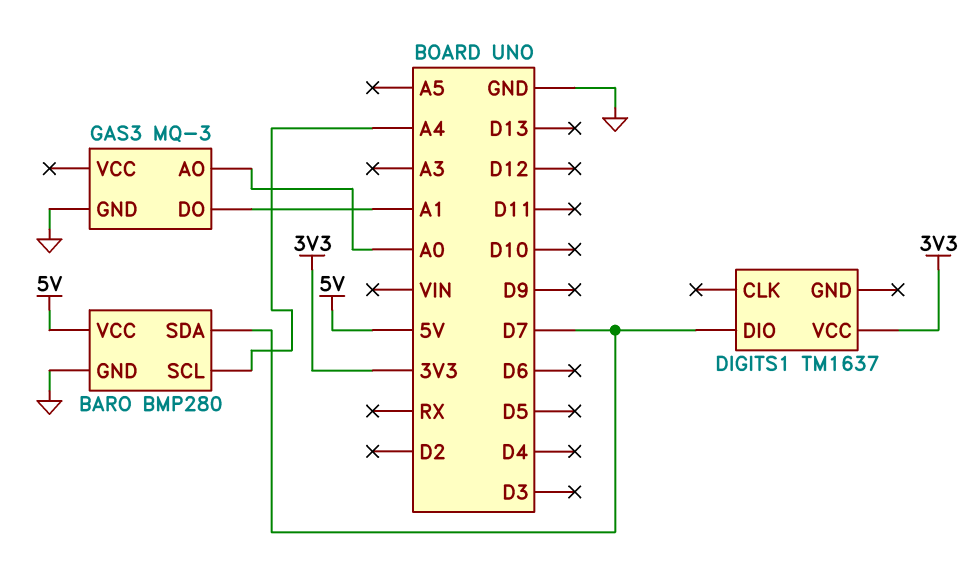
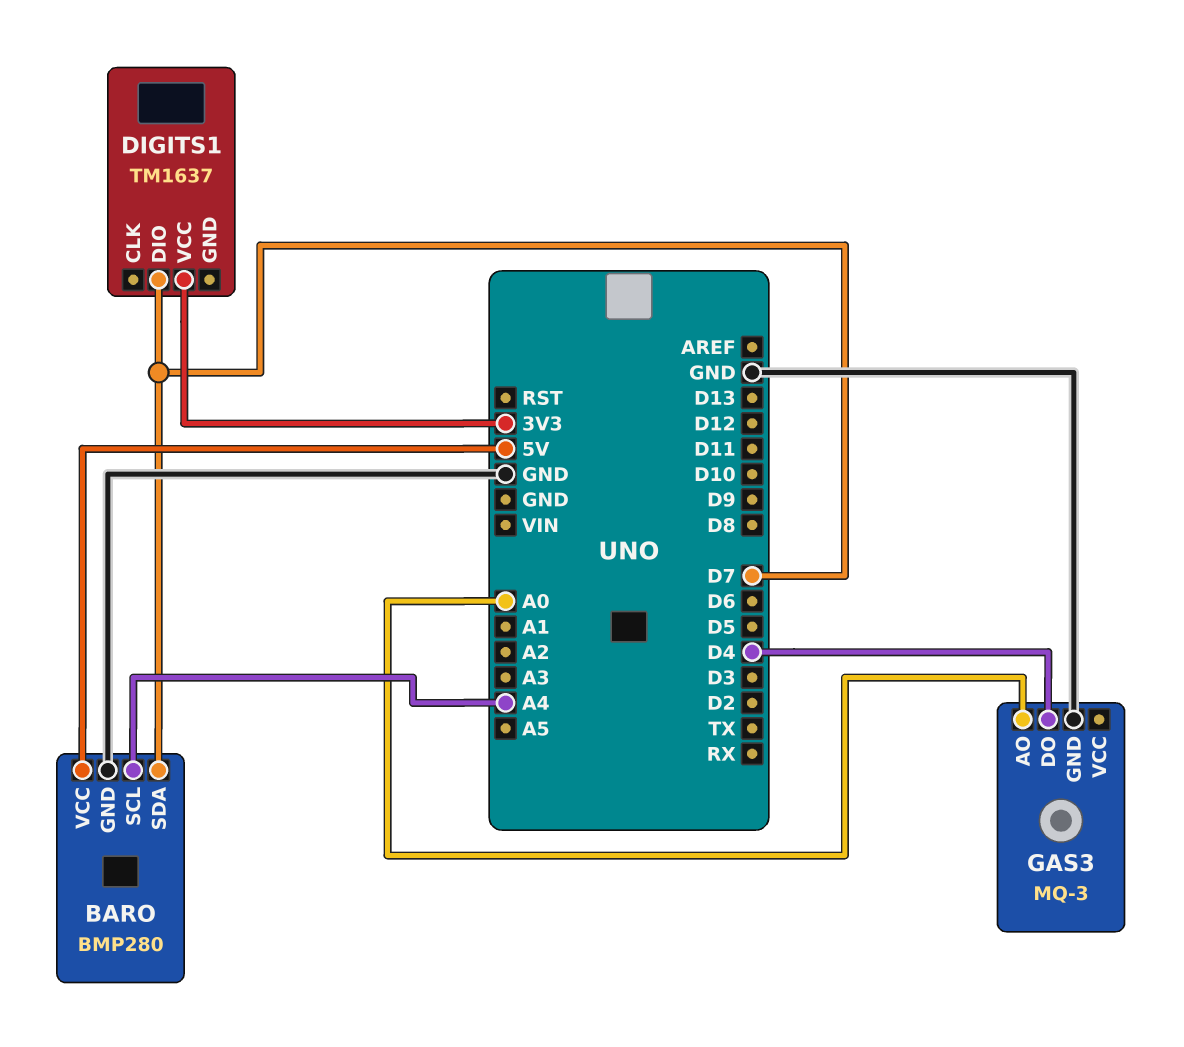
GAS3 pin DO: A1 -> D4

